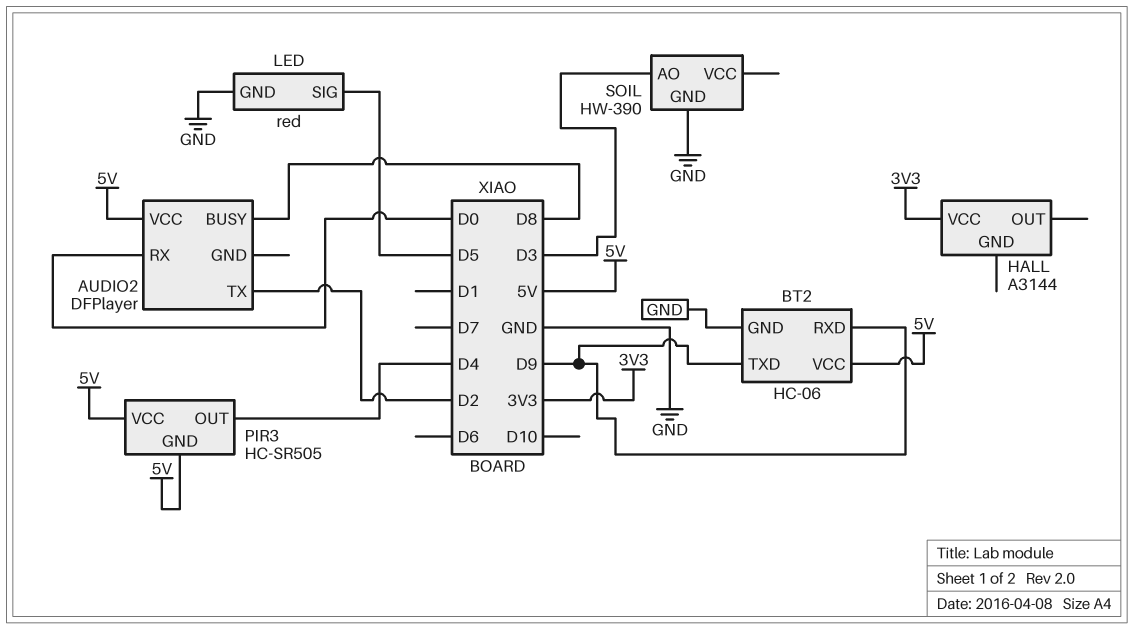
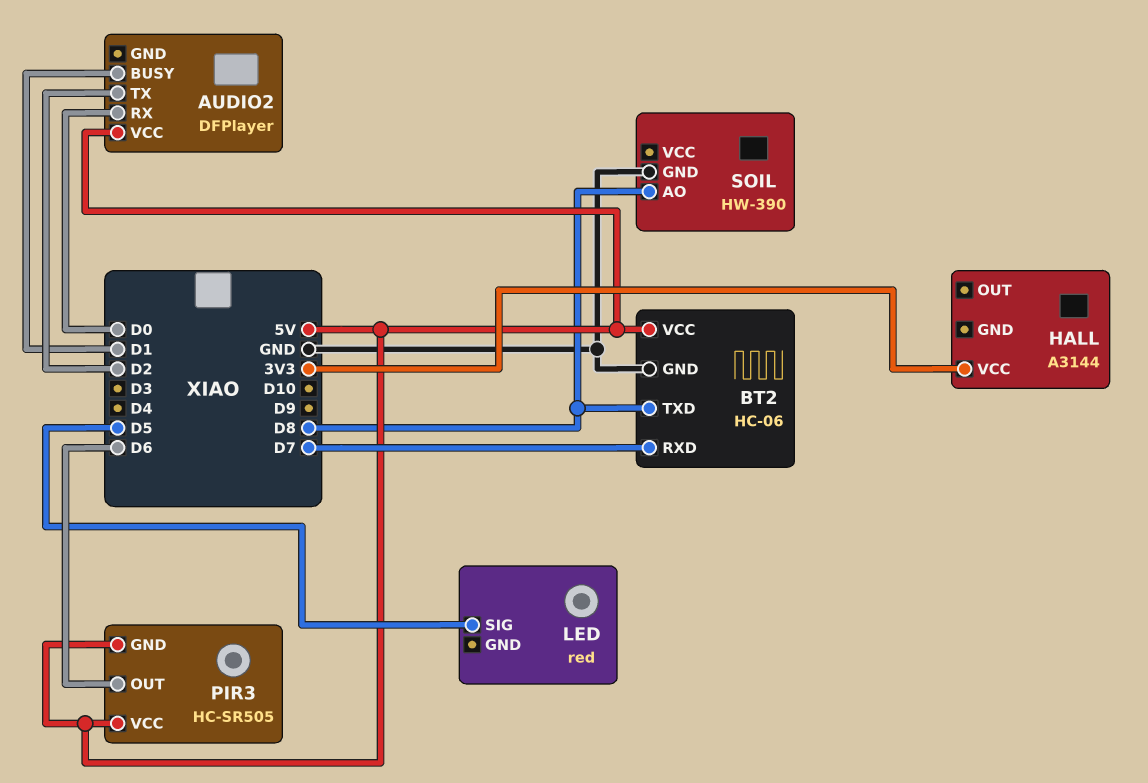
AUDIO2 pin BUSY: D8 -> D1
BT2 pin RXD: D9 -> D7
BT2 pin TXD: D9 -> D8
LED pin GND: GND -> none
PIR3 pin OUT: D4 -> D6
SOIL pin AO: D3 -> D8

